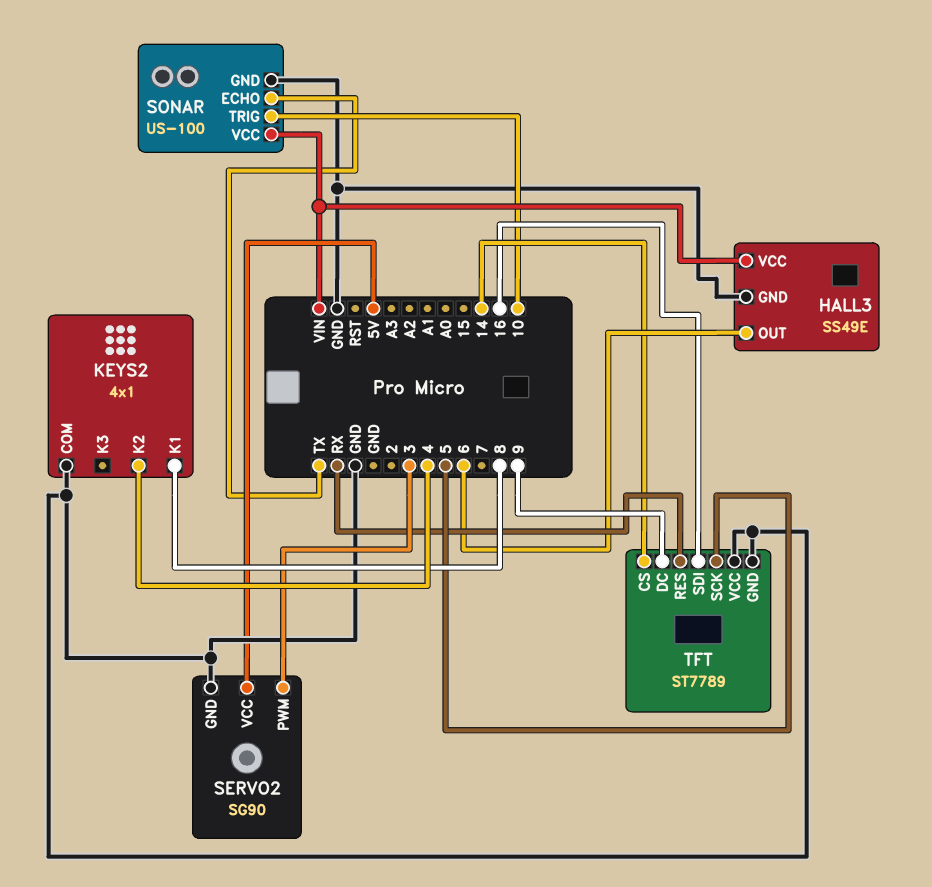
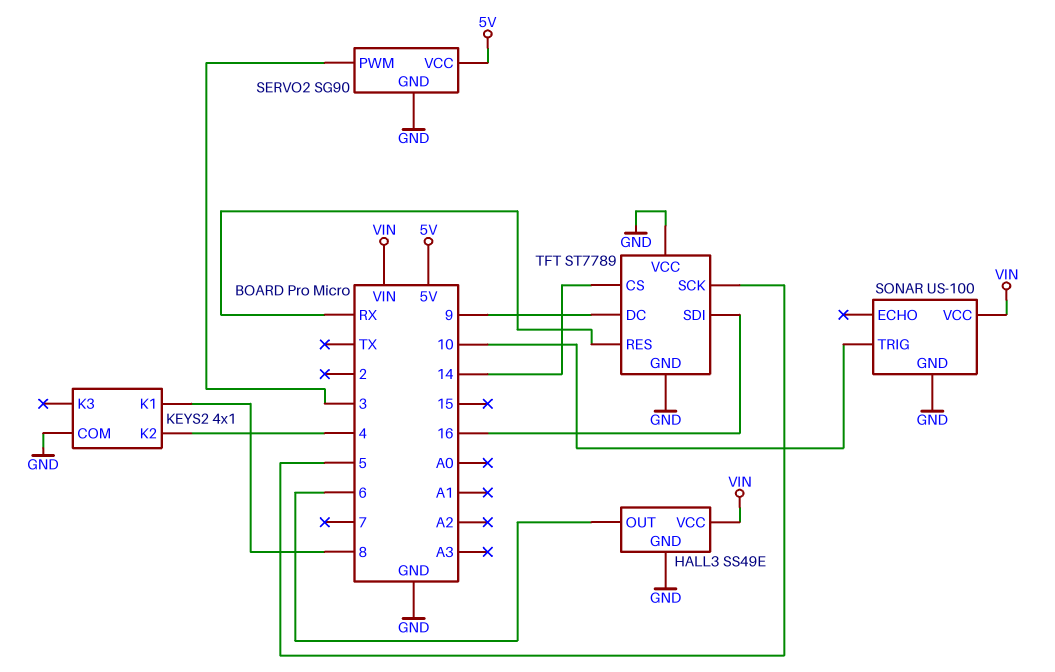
SONAR pin ECHO: TX -> none

